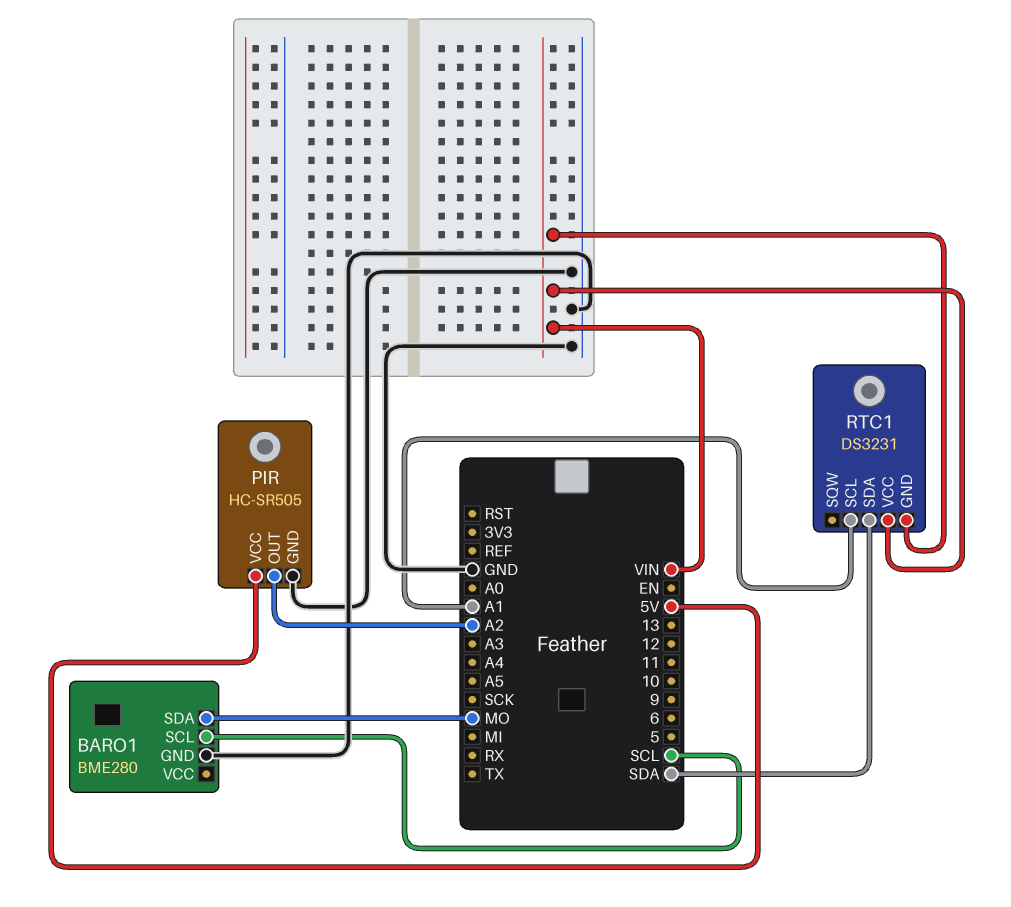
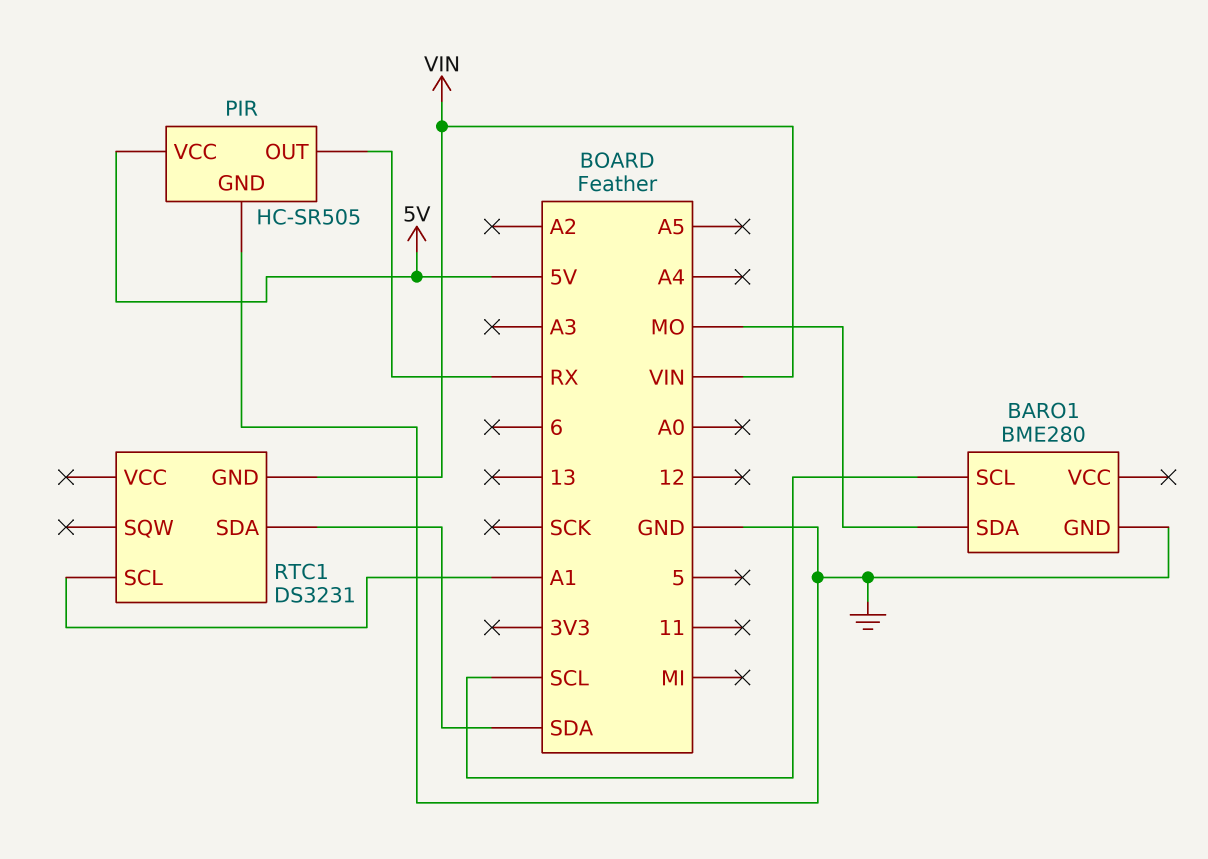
PIR pin OUT: A2 -> RX
RTC1 pin VCC: VIN -> none

